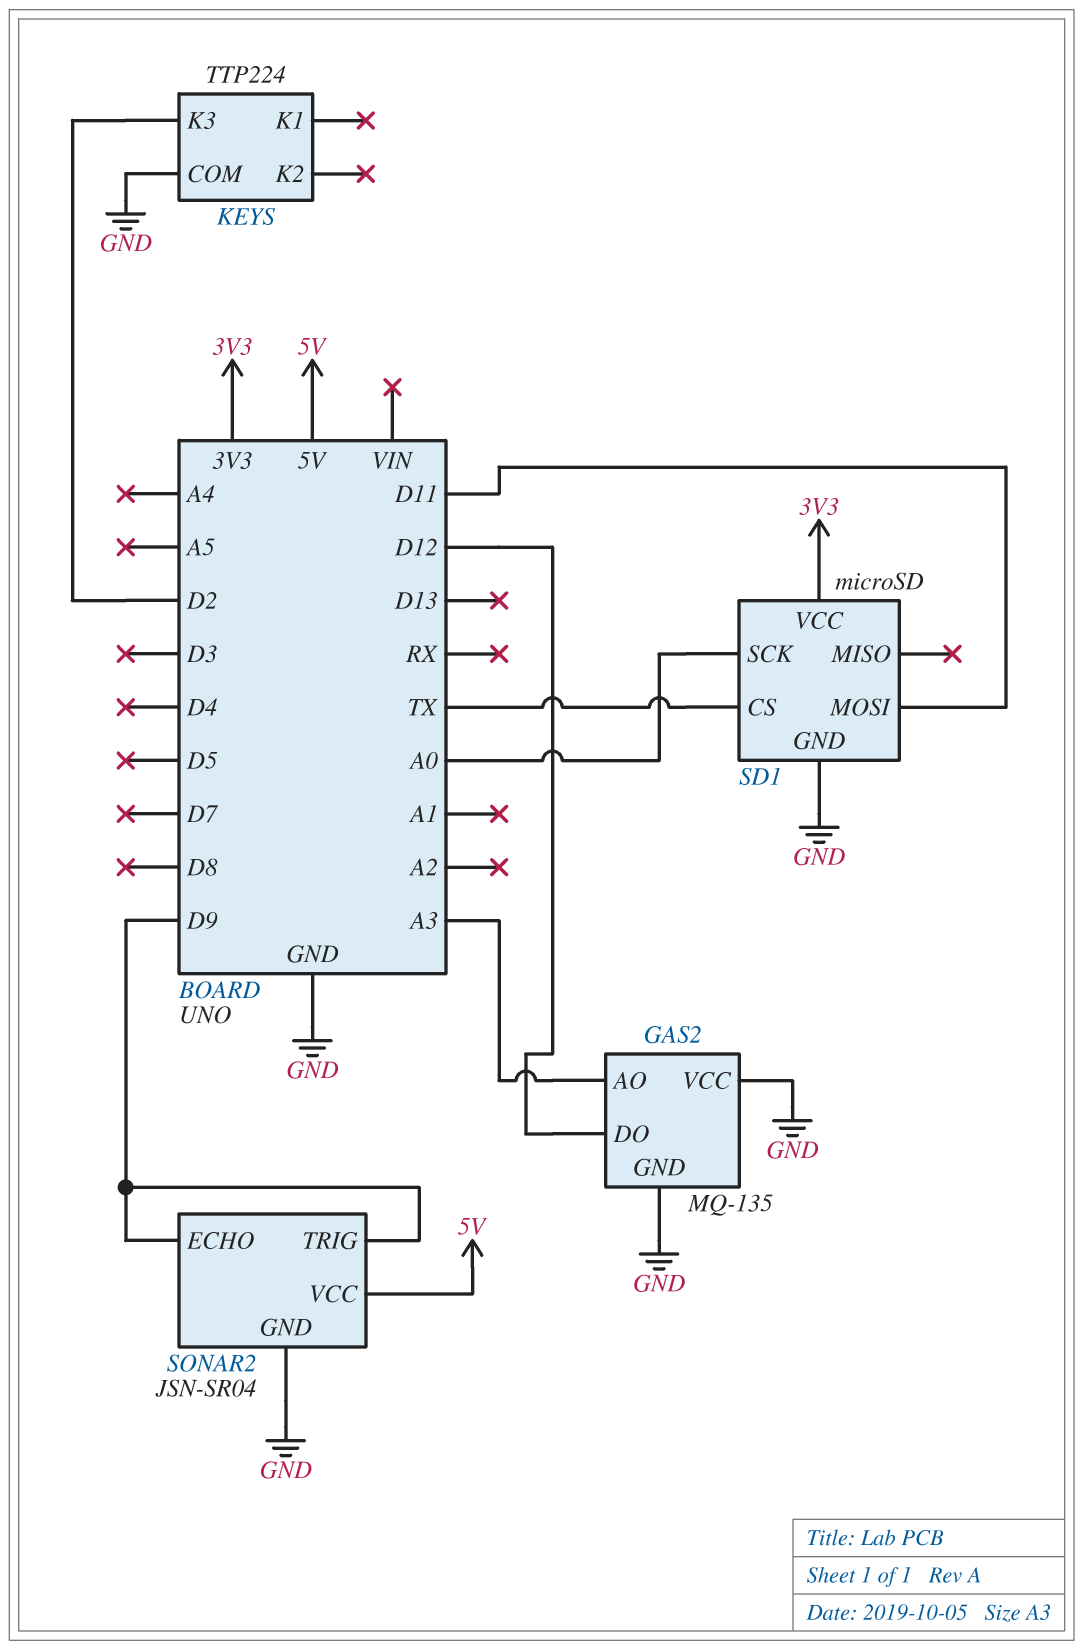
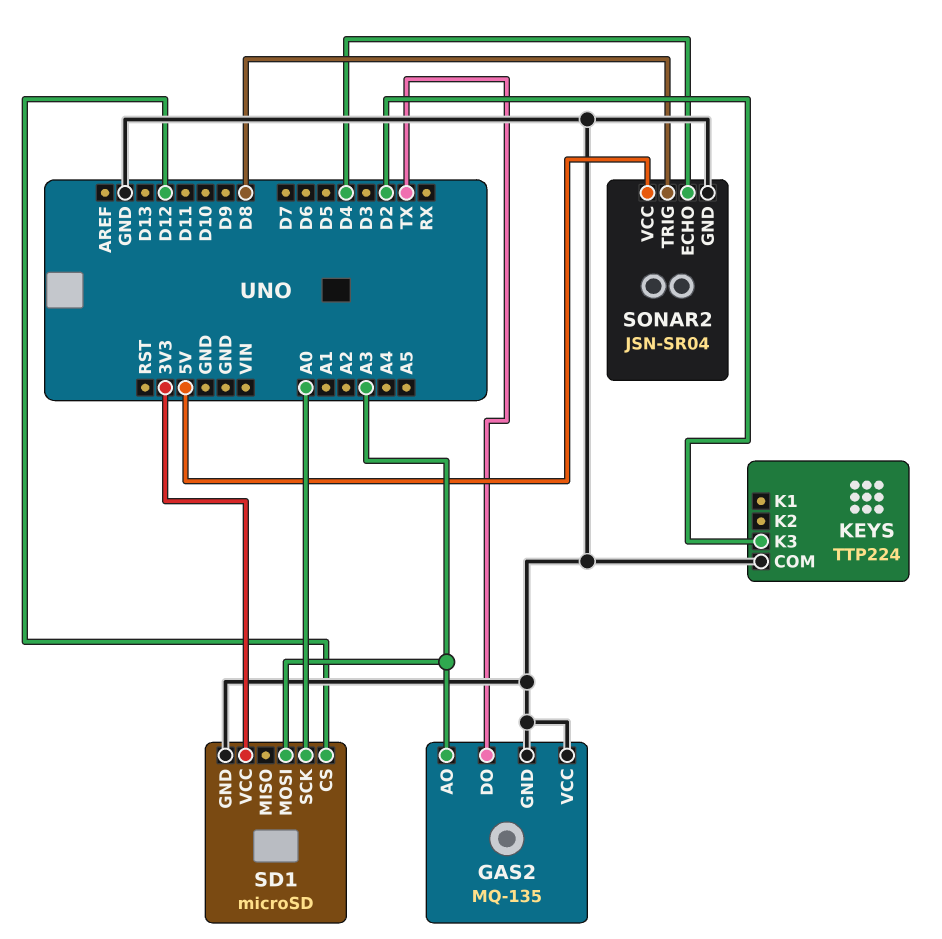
GAS2 pin DO: D12 -> TX
SD1 pin CS: TX -> D12
SD1 pin MOSI: D11 -> A3
SONAR2 pin ECHO: D9 -> D4
SONAR2 pin TRIG: D9 -> D8

